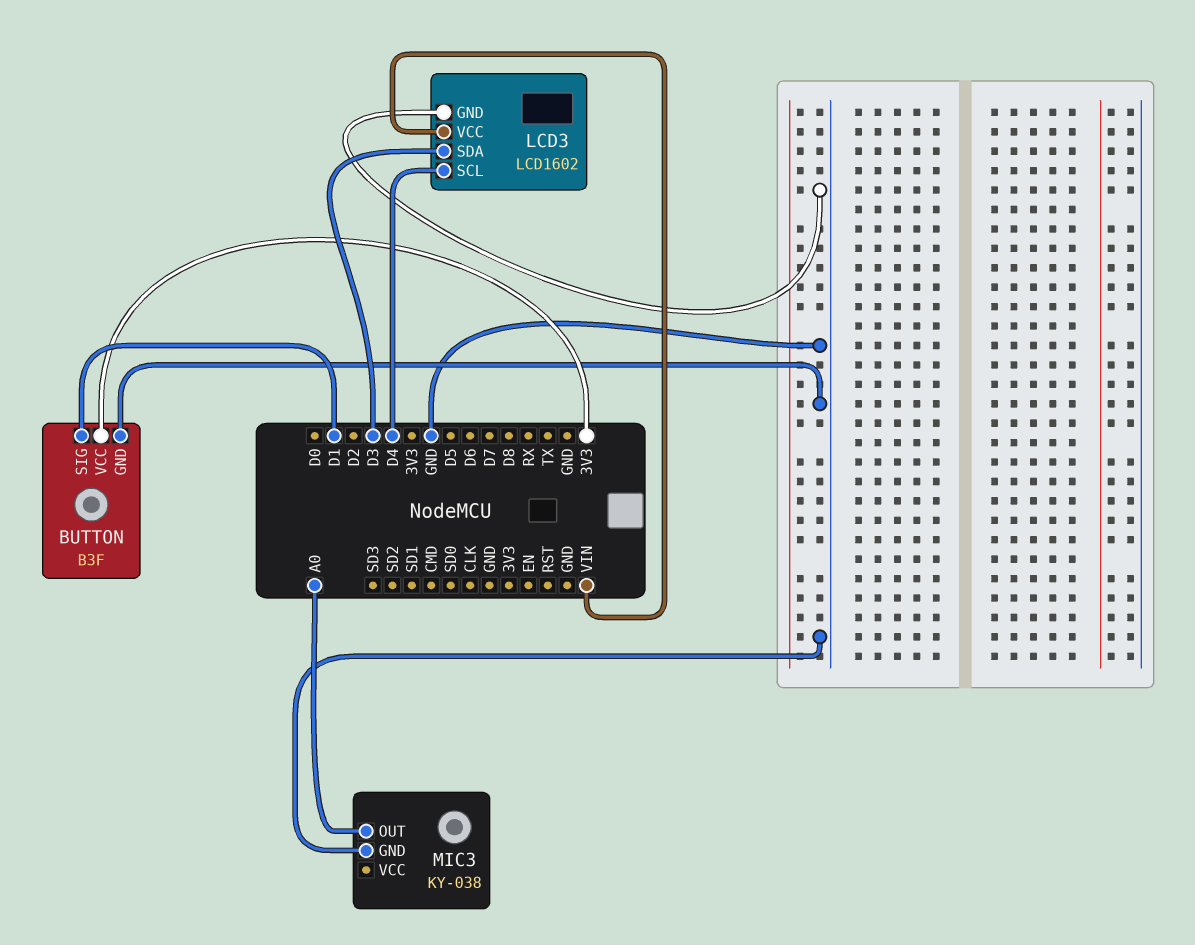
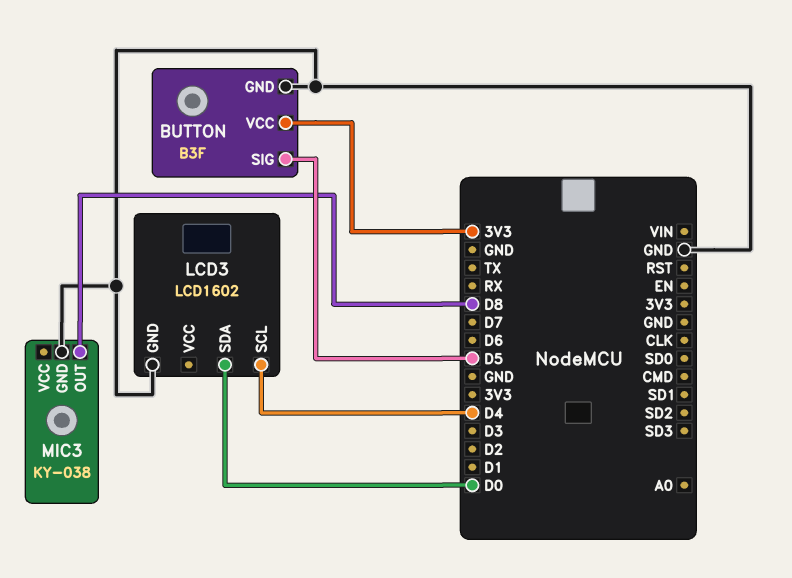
BUTTON pin SIG: D1 -> D5
LCD3 pin SDA: D3 -> D0
LCD3 pin VCC: VIN -> none
MIC3 pin OUT: A0 -> D8

